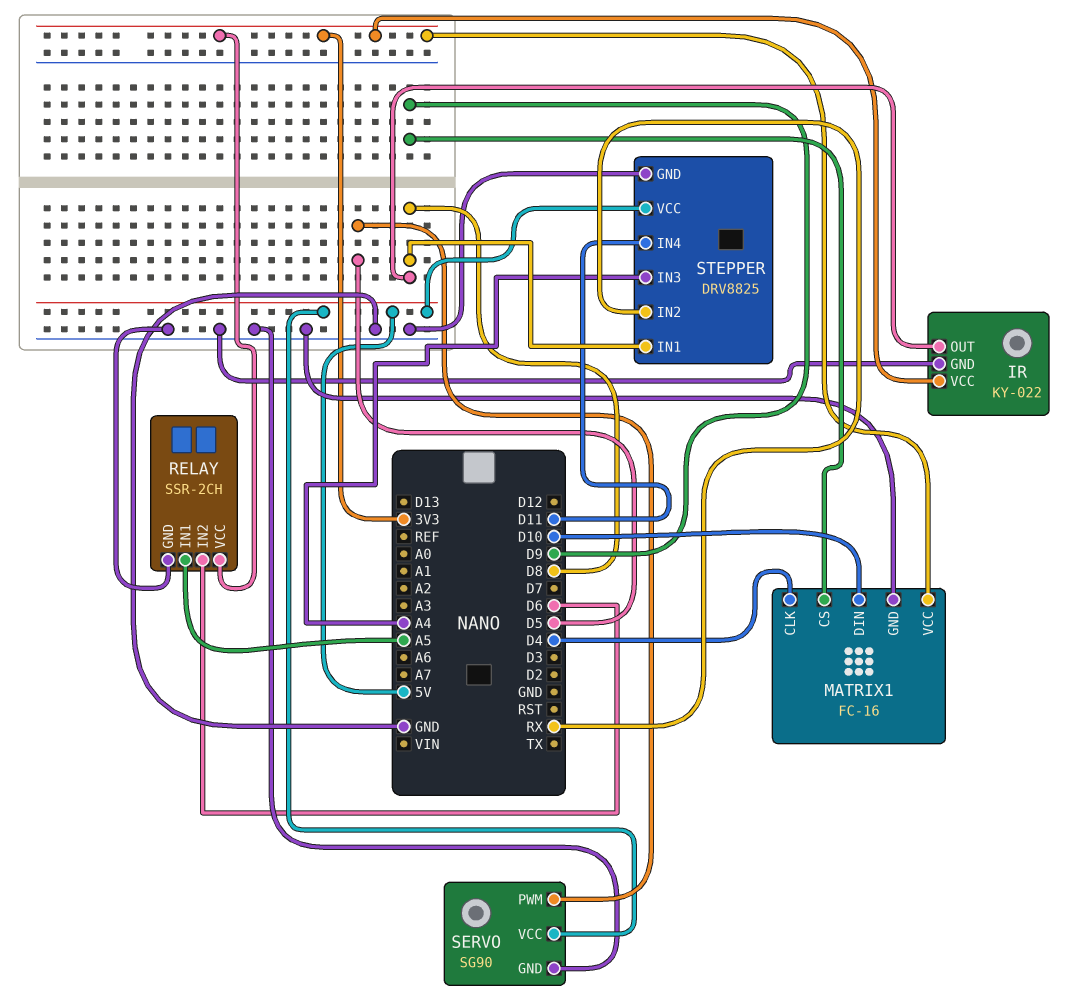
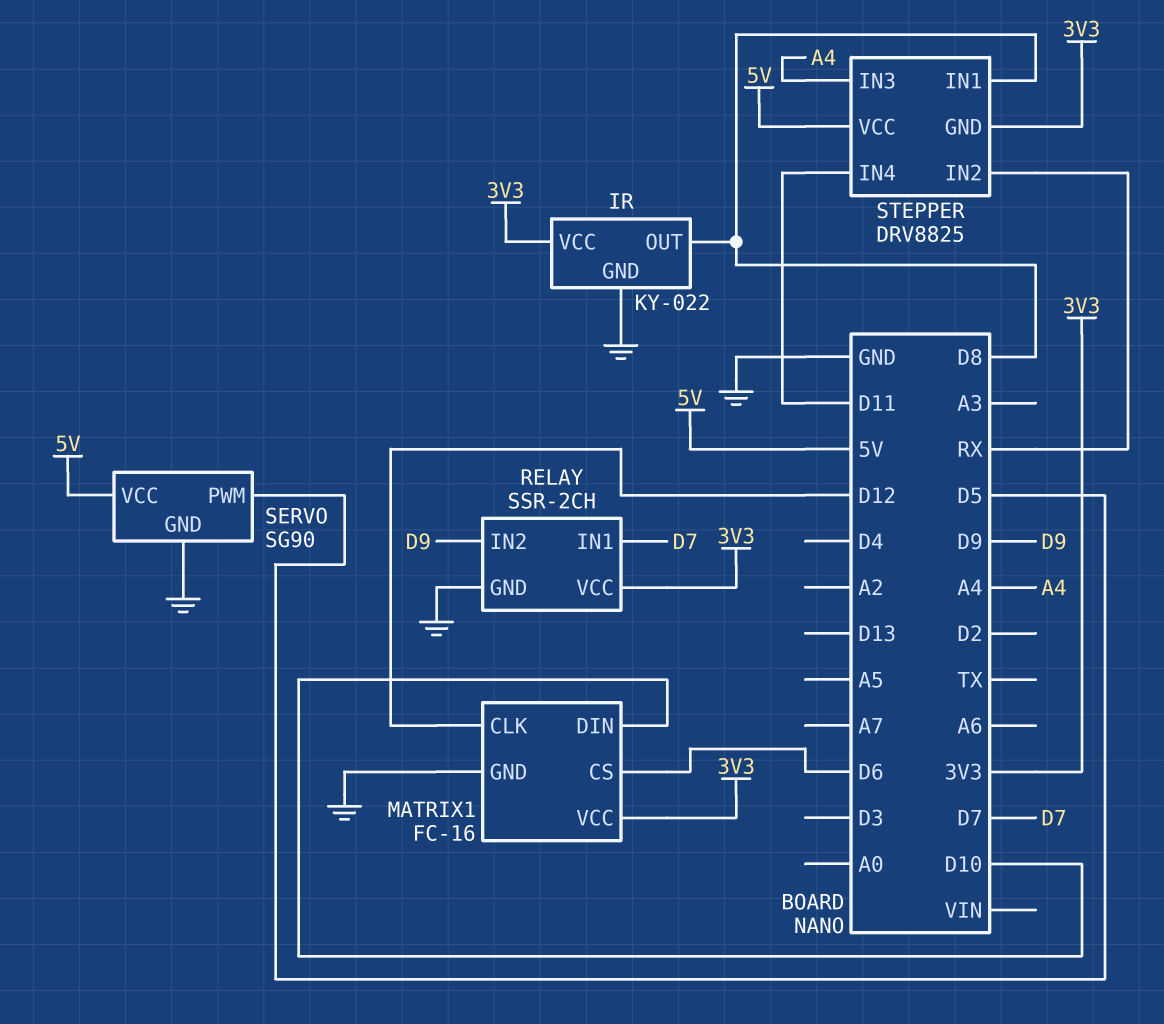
MATRIX1 pin CLK: D4 -> D12
MATRIX1 pin CS: D9 -> D6
RELAY pin IN1: A5 -> D7
RELAY pin IN2: D6 -> D9
STEPPER pin GND: GND -> 3V3

